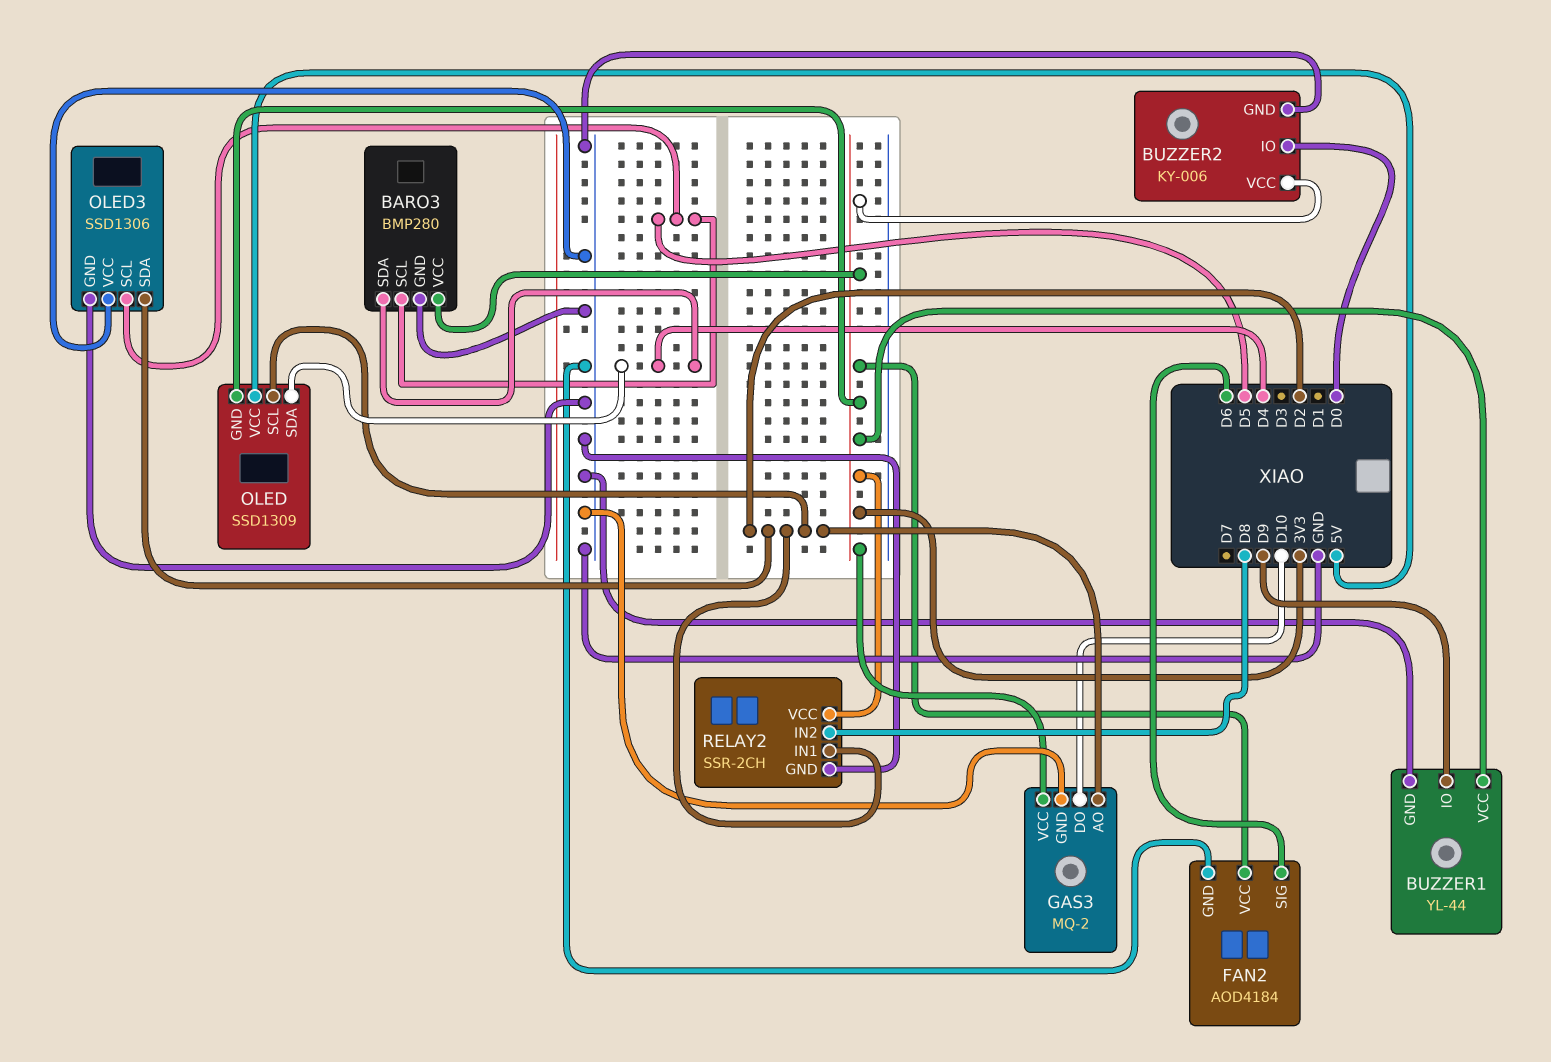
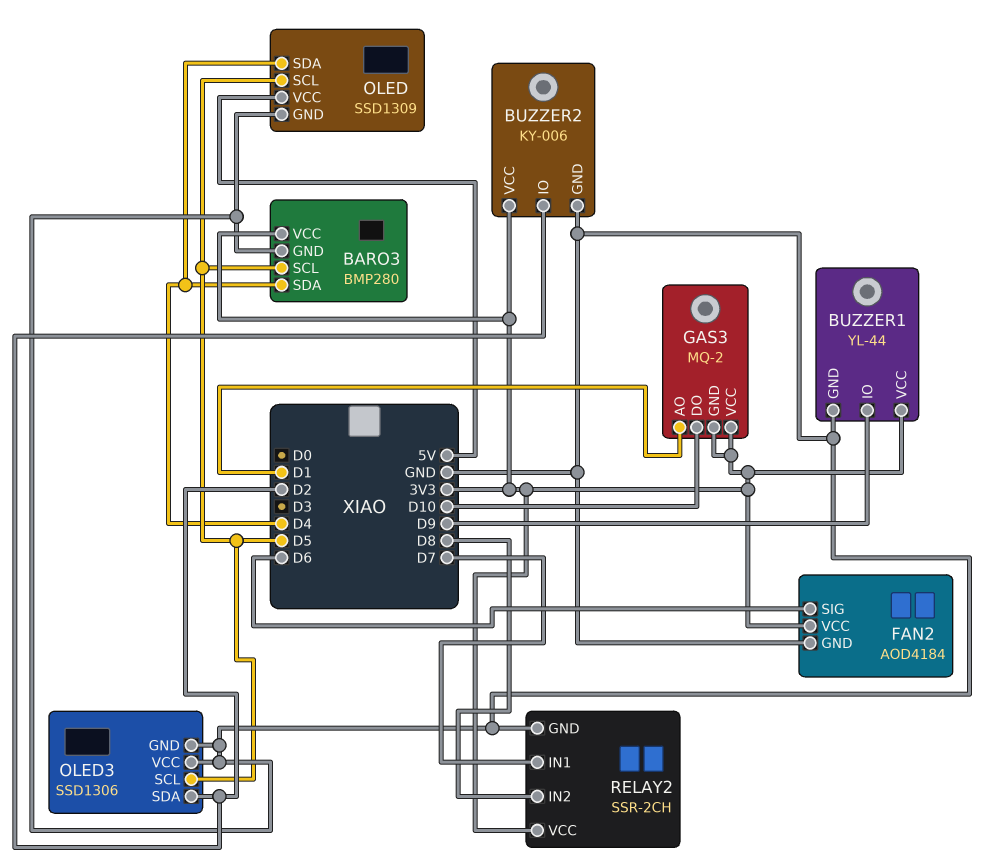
BUZZER2 pin IO: D0 -> D2
GAS3 pin AO: D2 -> D1
GAS3 pin GND: GND -> 3V3
OLED pin GND: 3V3 -> GND
OLED pin SCL: D2 -> D5
RELAY2 pin IN1: D2 -> D7

